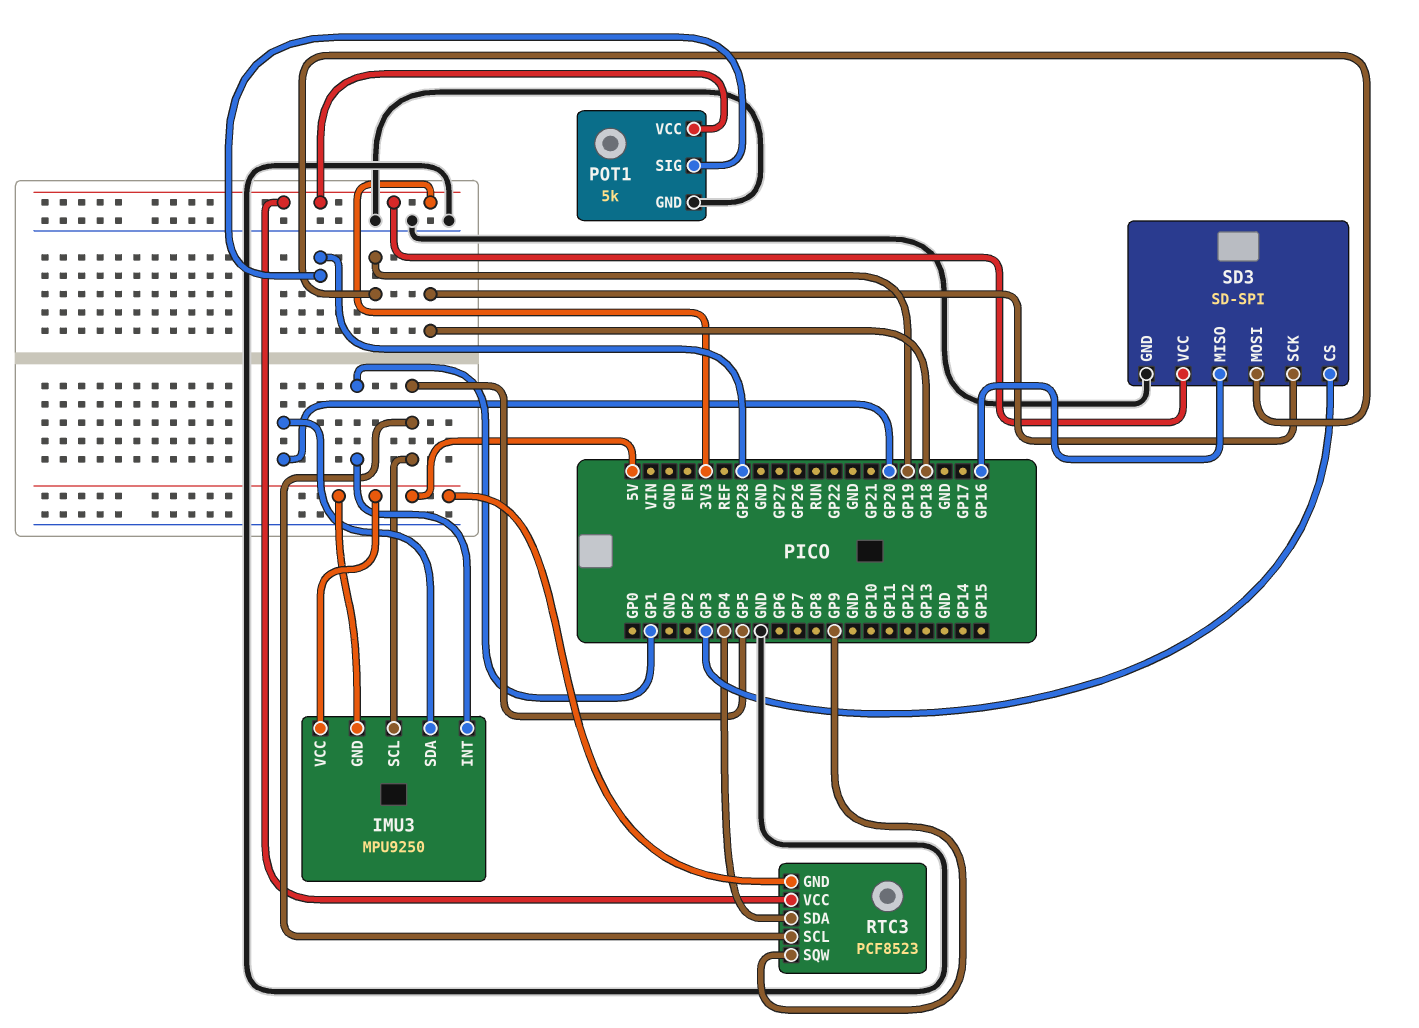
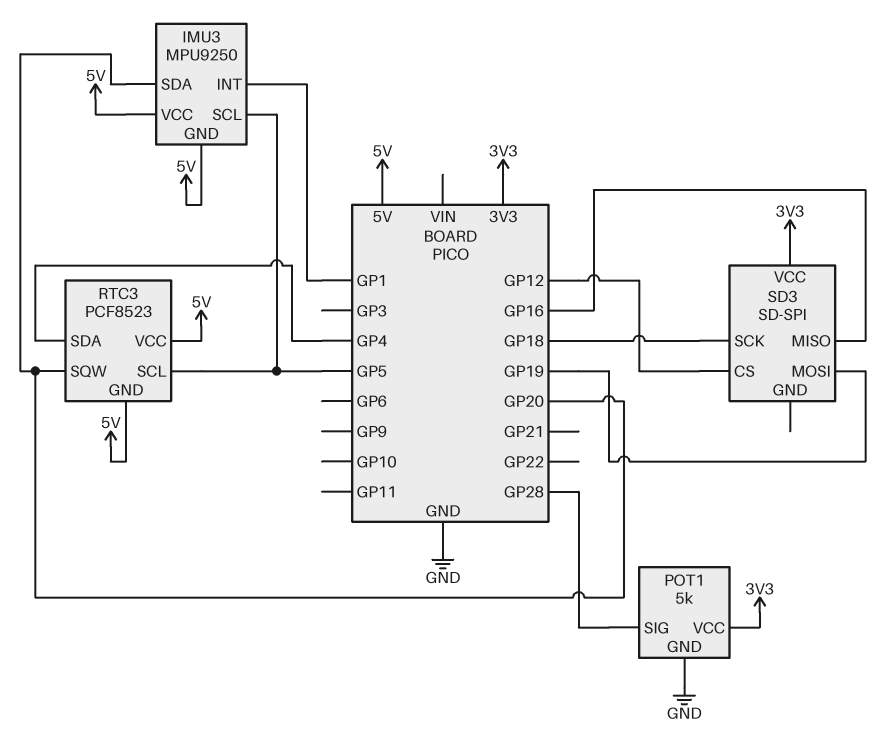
RTC3 pin SQW: GP9 -> GP20
RTC3 pin VCC: 3V3 -> 5V
SD3 pin CS: GP3 -> GP12
SD3 pin GND: GND -> none

